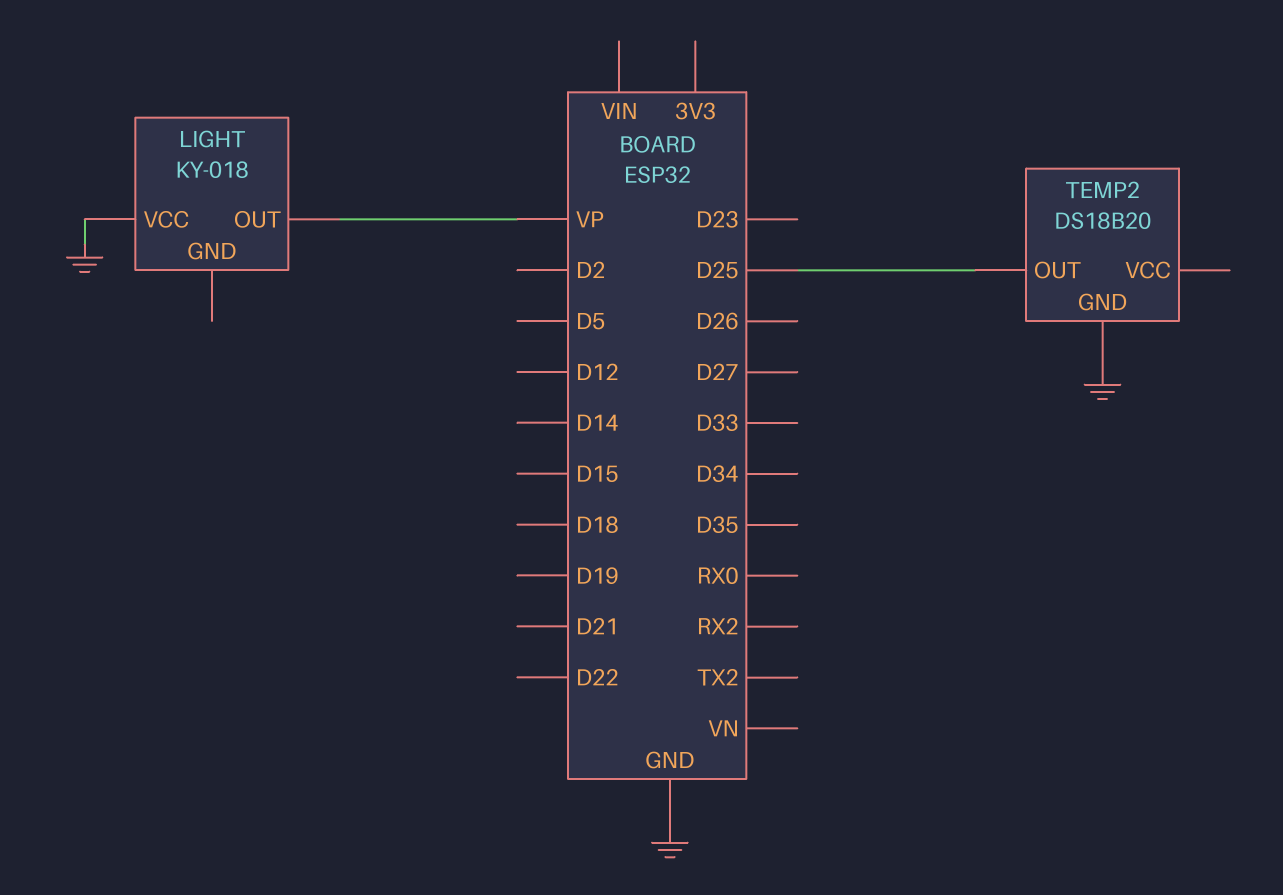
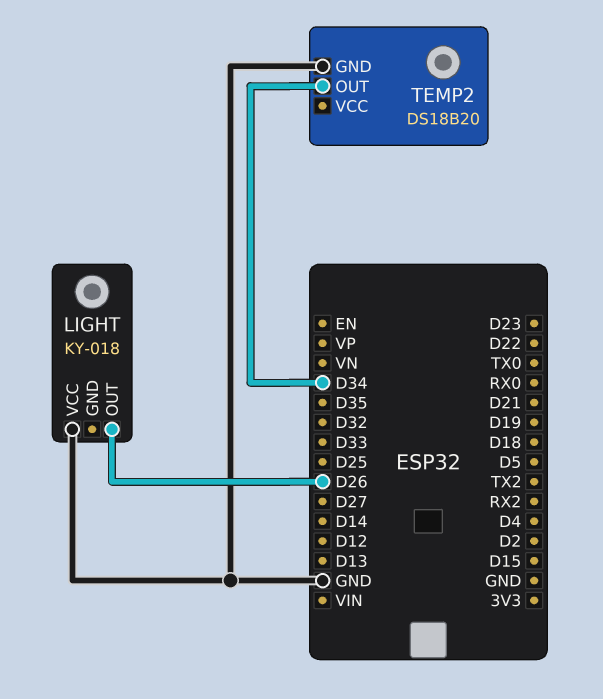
LIGHT pin OUT: VP -> D26
TEMP2 pin OUT: D25 -> D34

